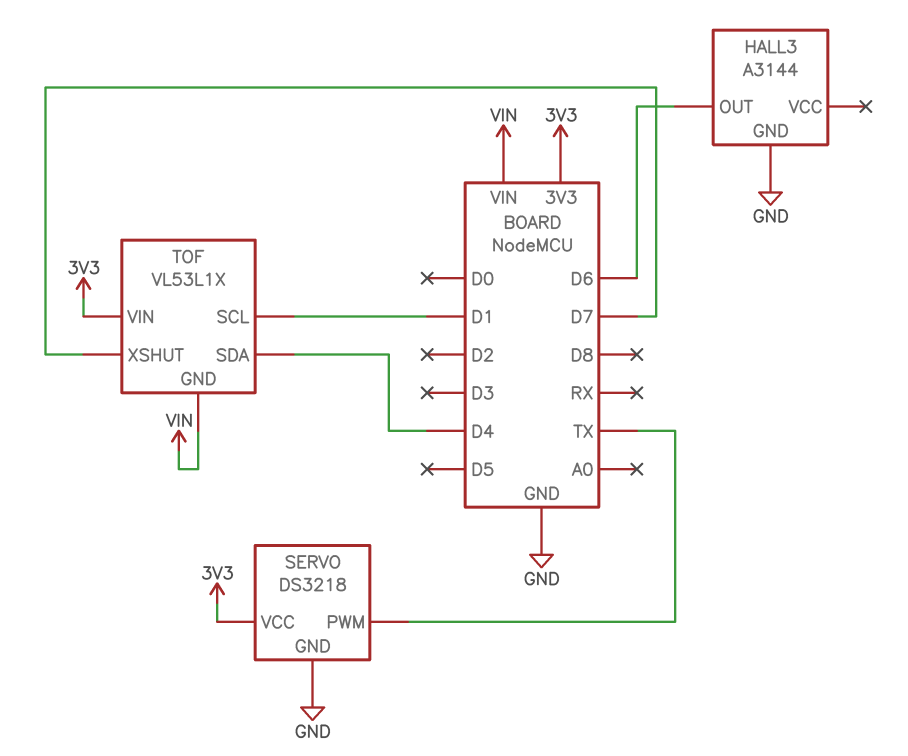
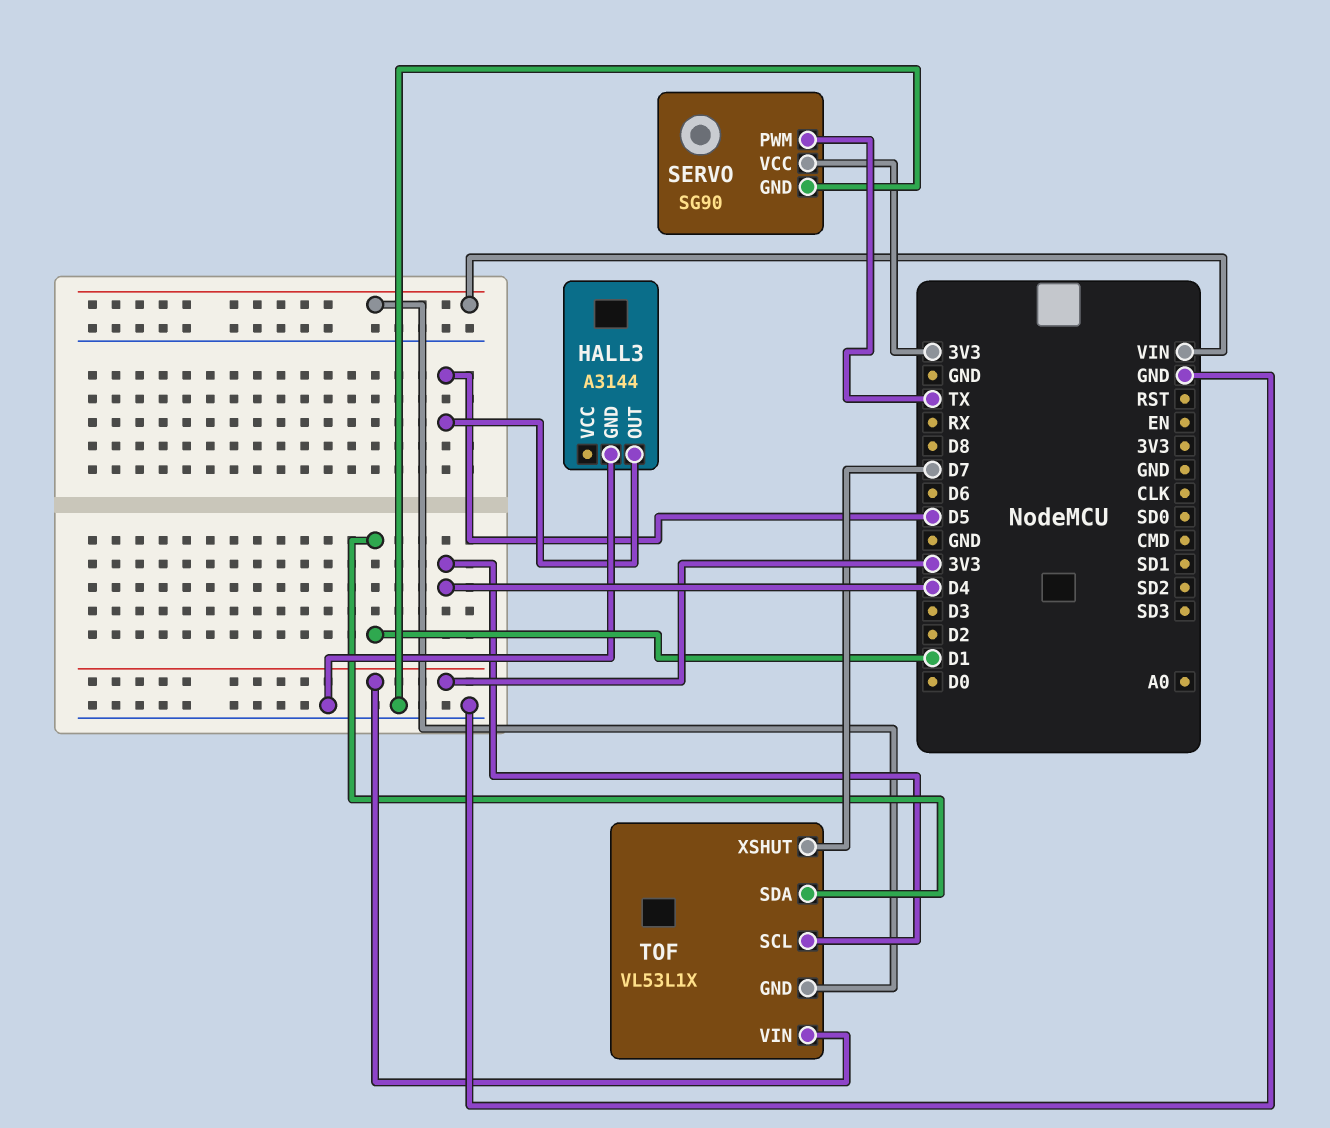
HALL3 pin OUT: D6 -> D5
SERVO: DS3218 -> SG90
TOF pin SCL: D1 -> D4
TOF pin SDA: D4 -> D1

